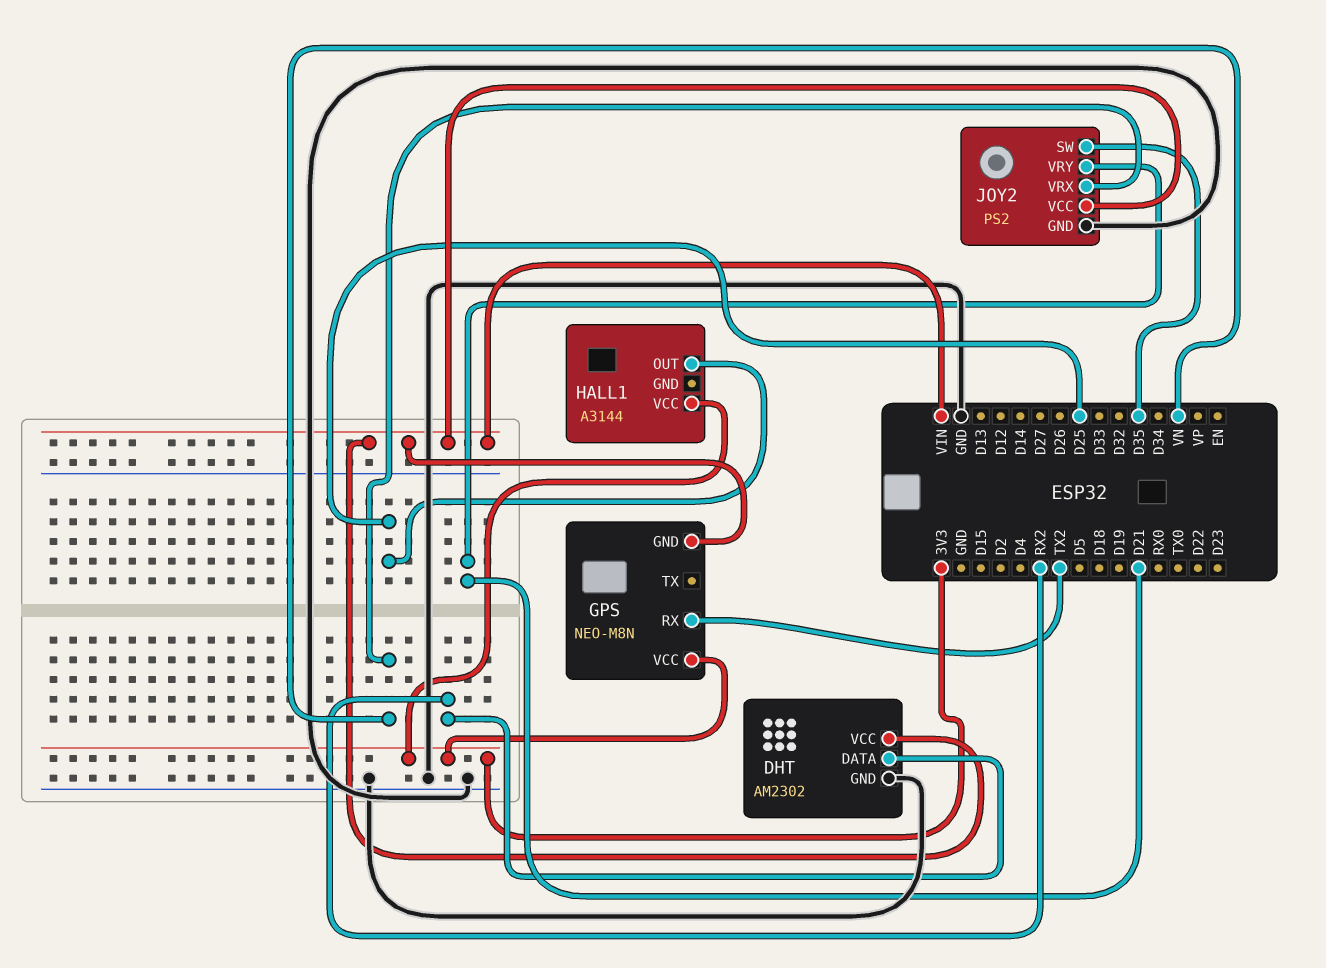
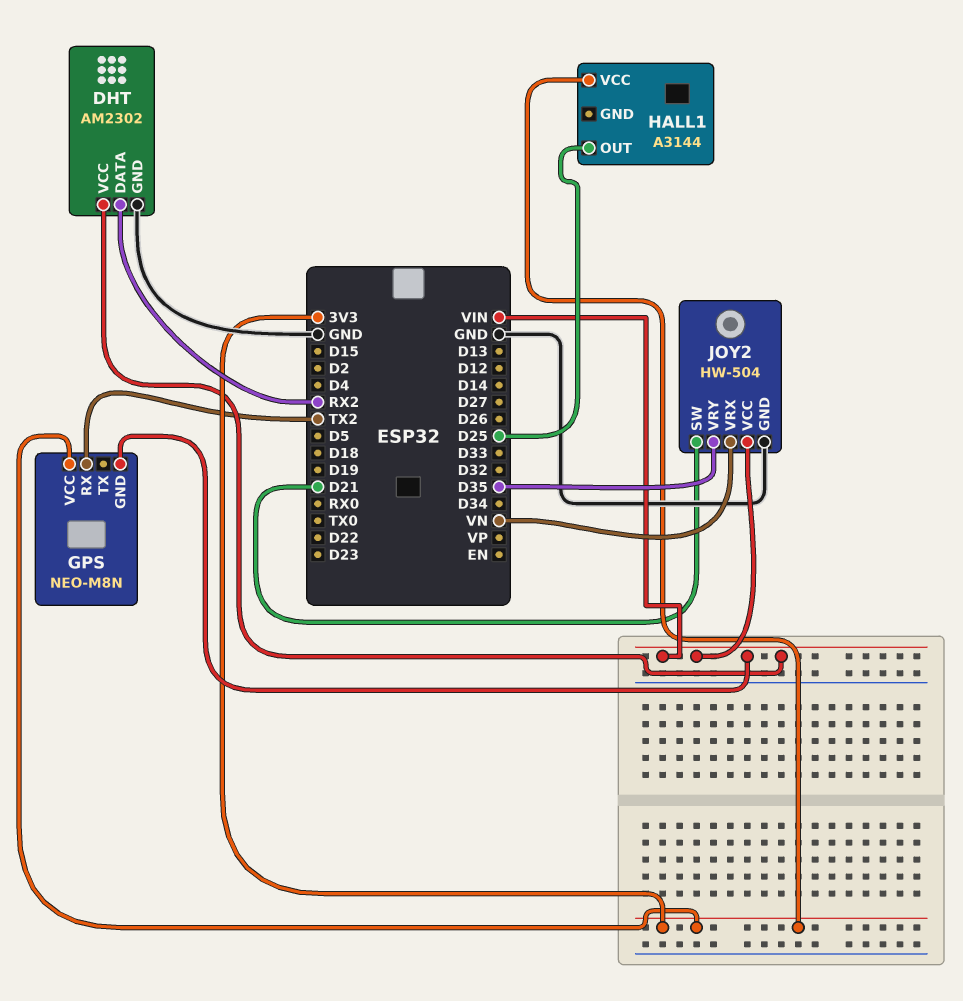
JOY2: PS2 -> HW-504
JOY2 pin SW: D35 -> D21
JOY2 pin VRY: D21 -> D35

